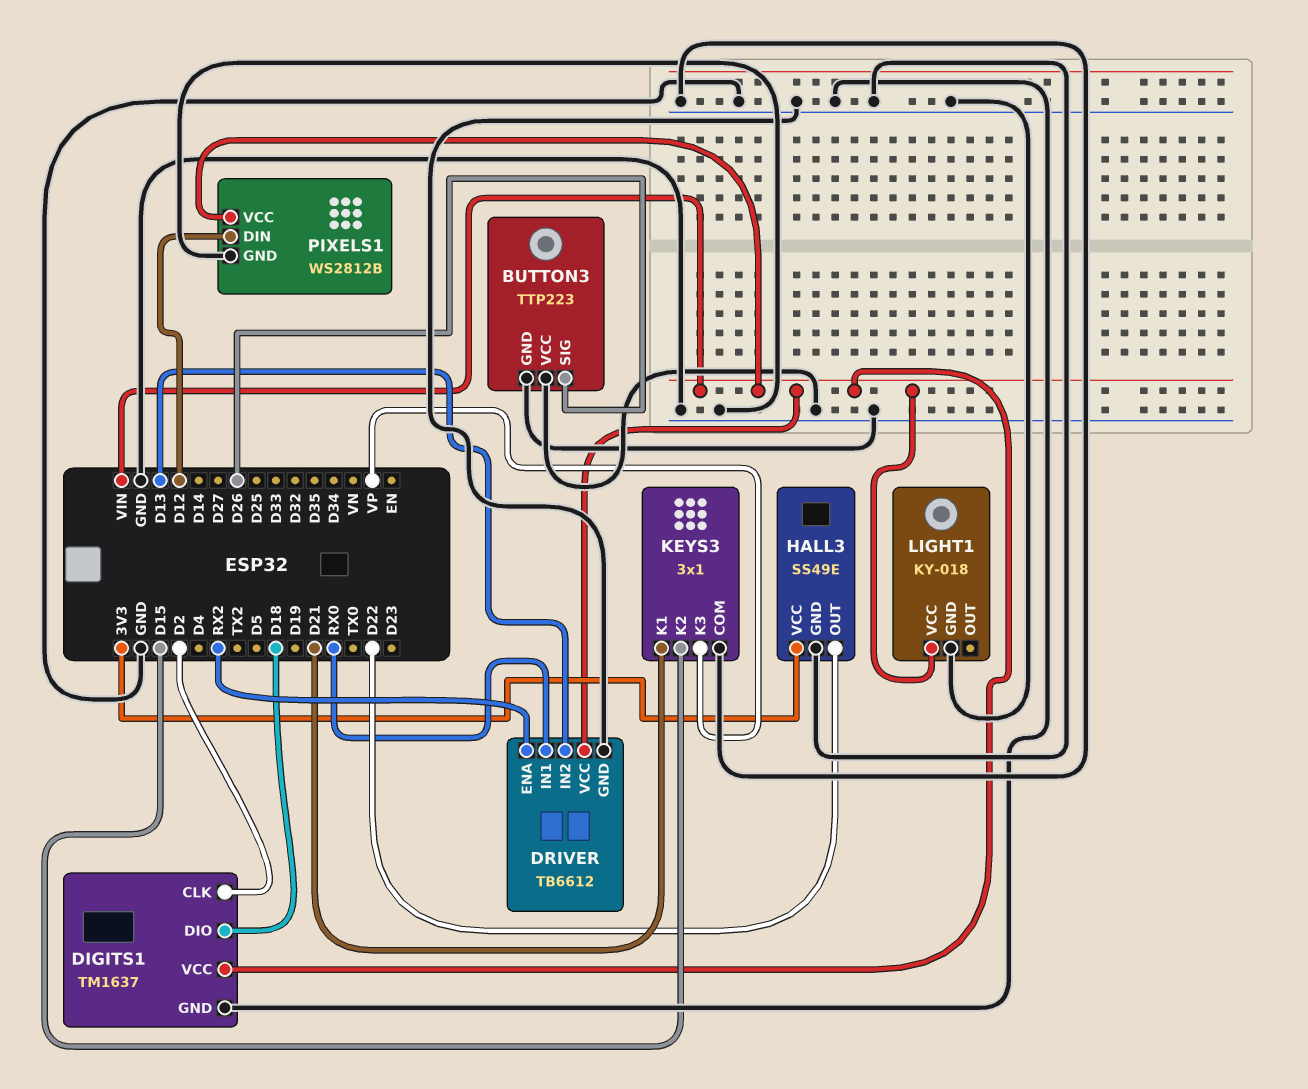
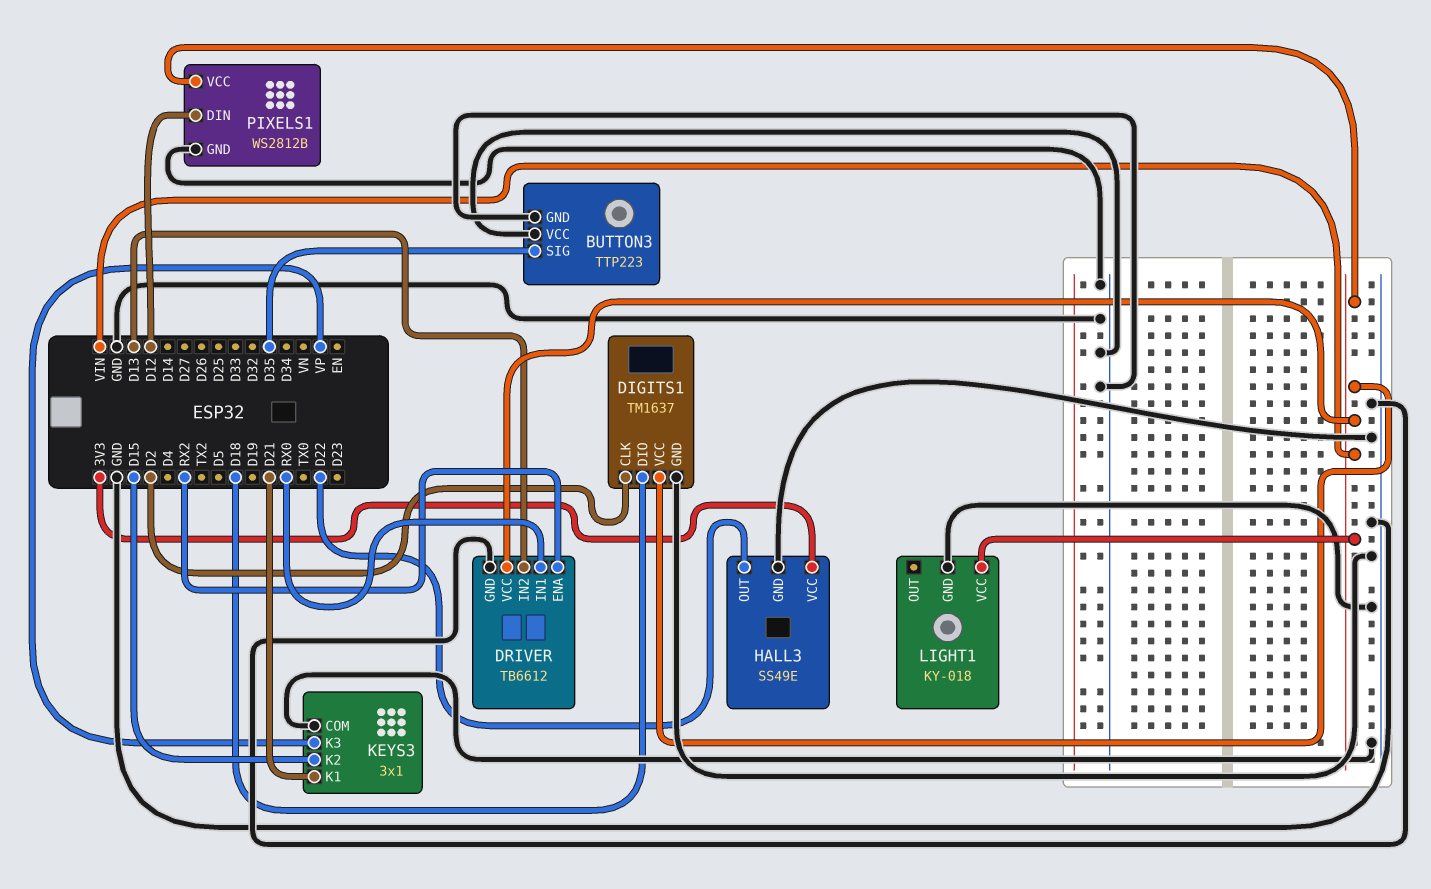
BUTTON3 pin SIG: D26 -> D35

